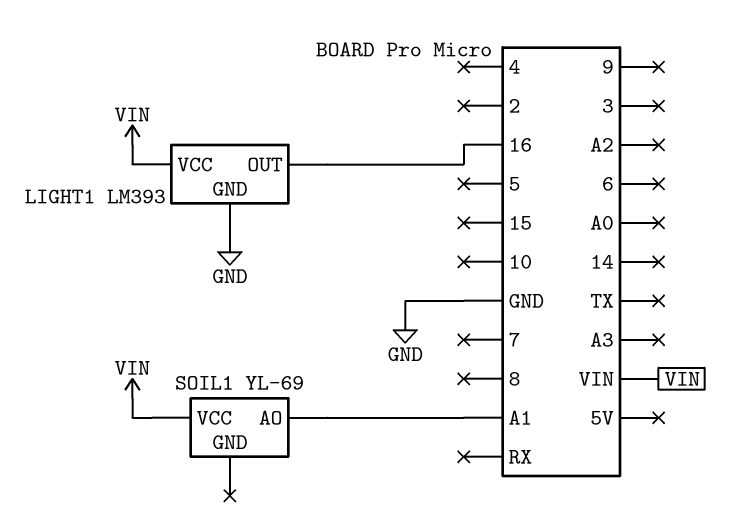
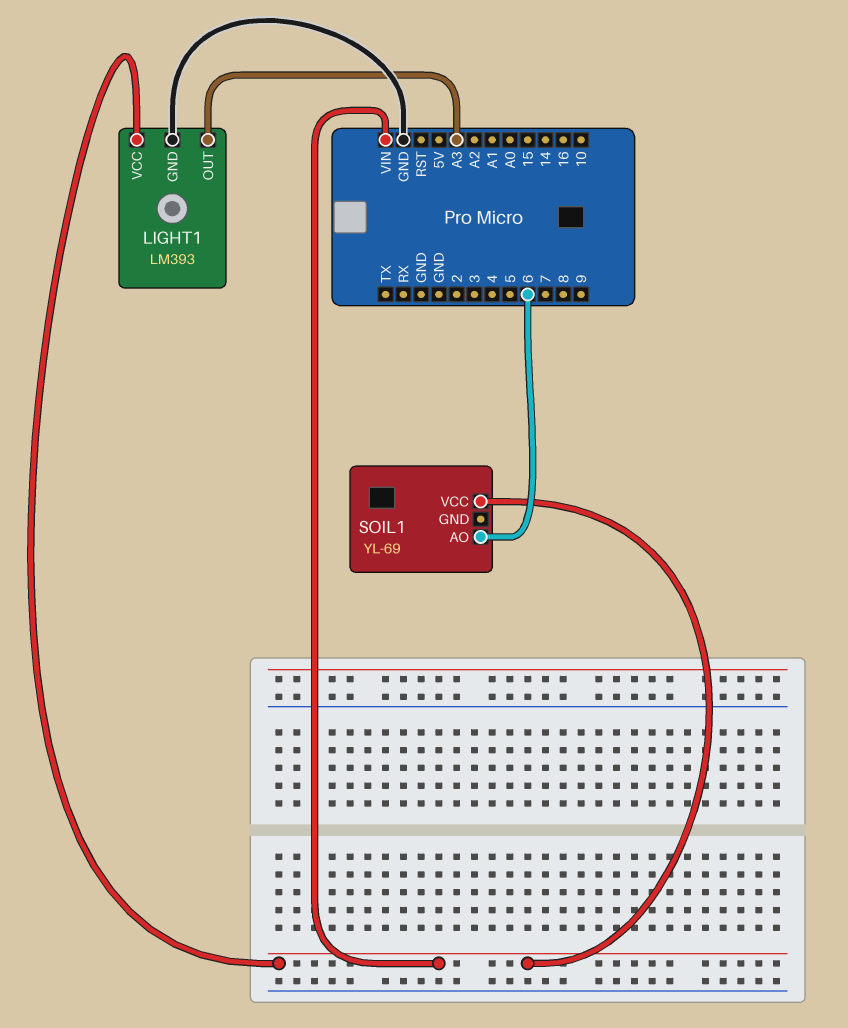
LIGHT1 pin OUT: 16 -> A3
SOIL1 pin AO: A1 -> 6

